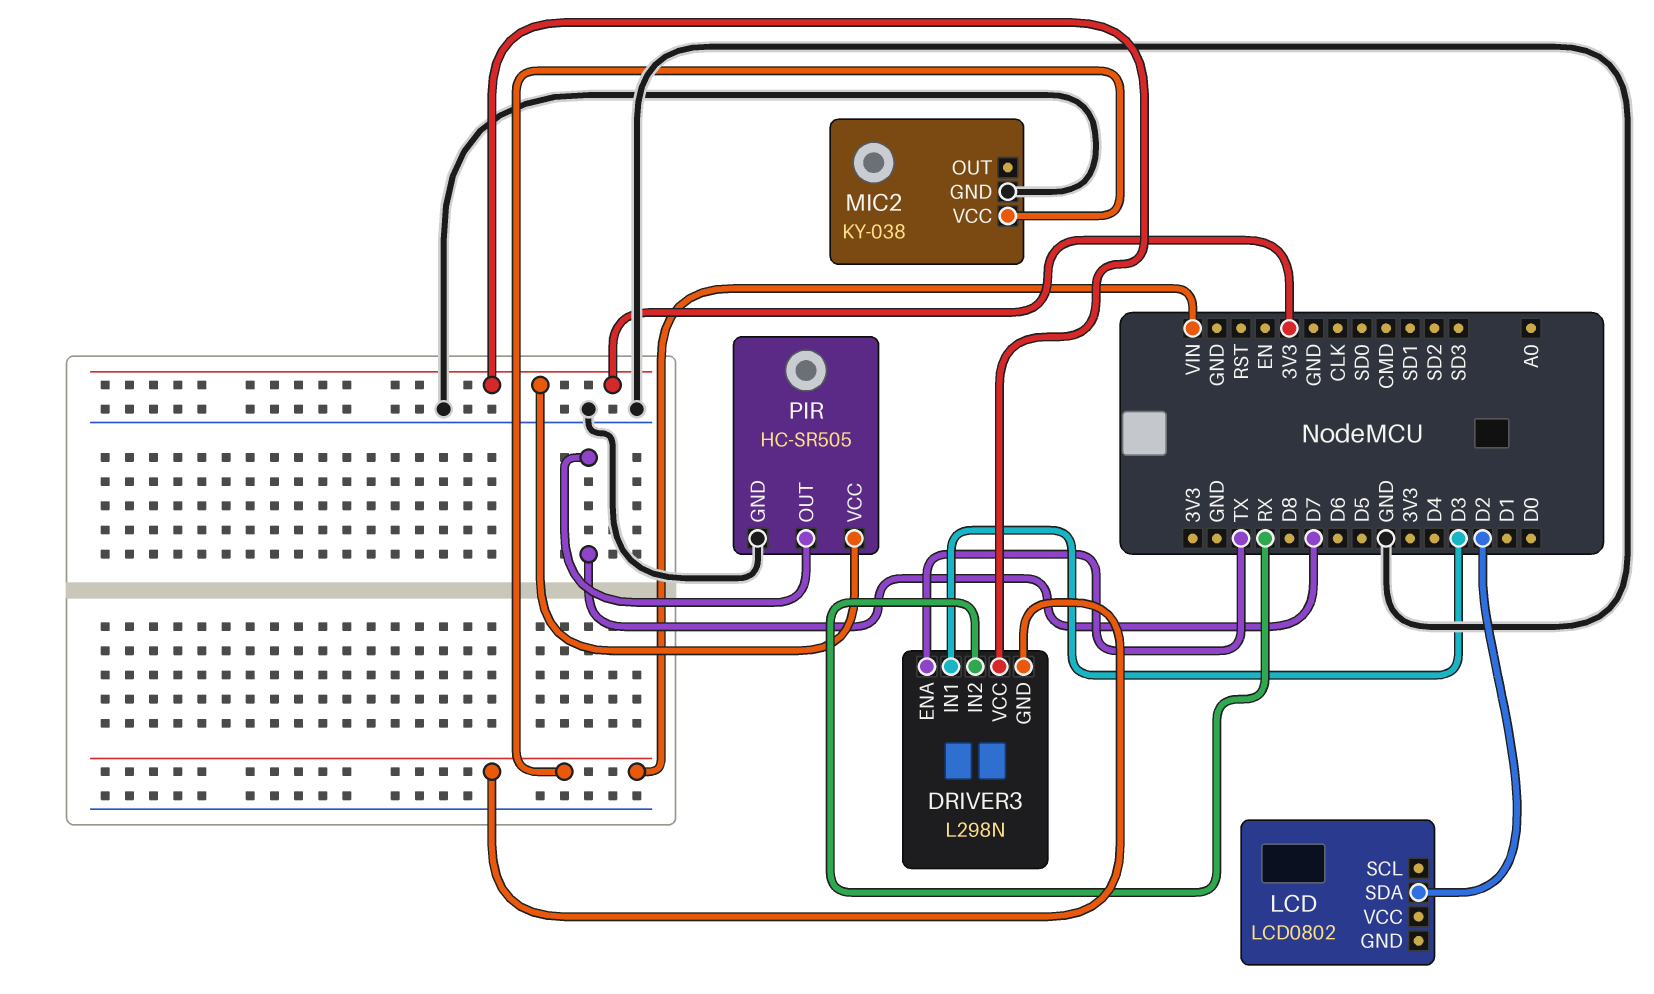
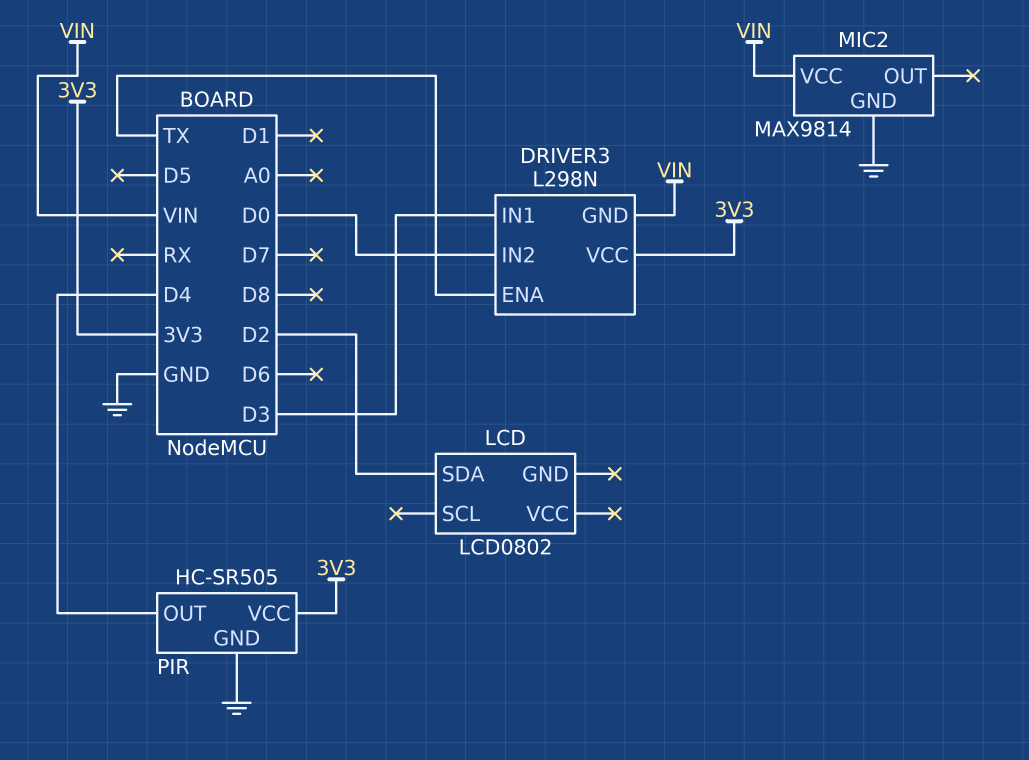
DRIVER3 pin IN2: RX -> D0
MIC2: KY-038 -> MAX9814
PIR pin OUT: D7 -> D4

